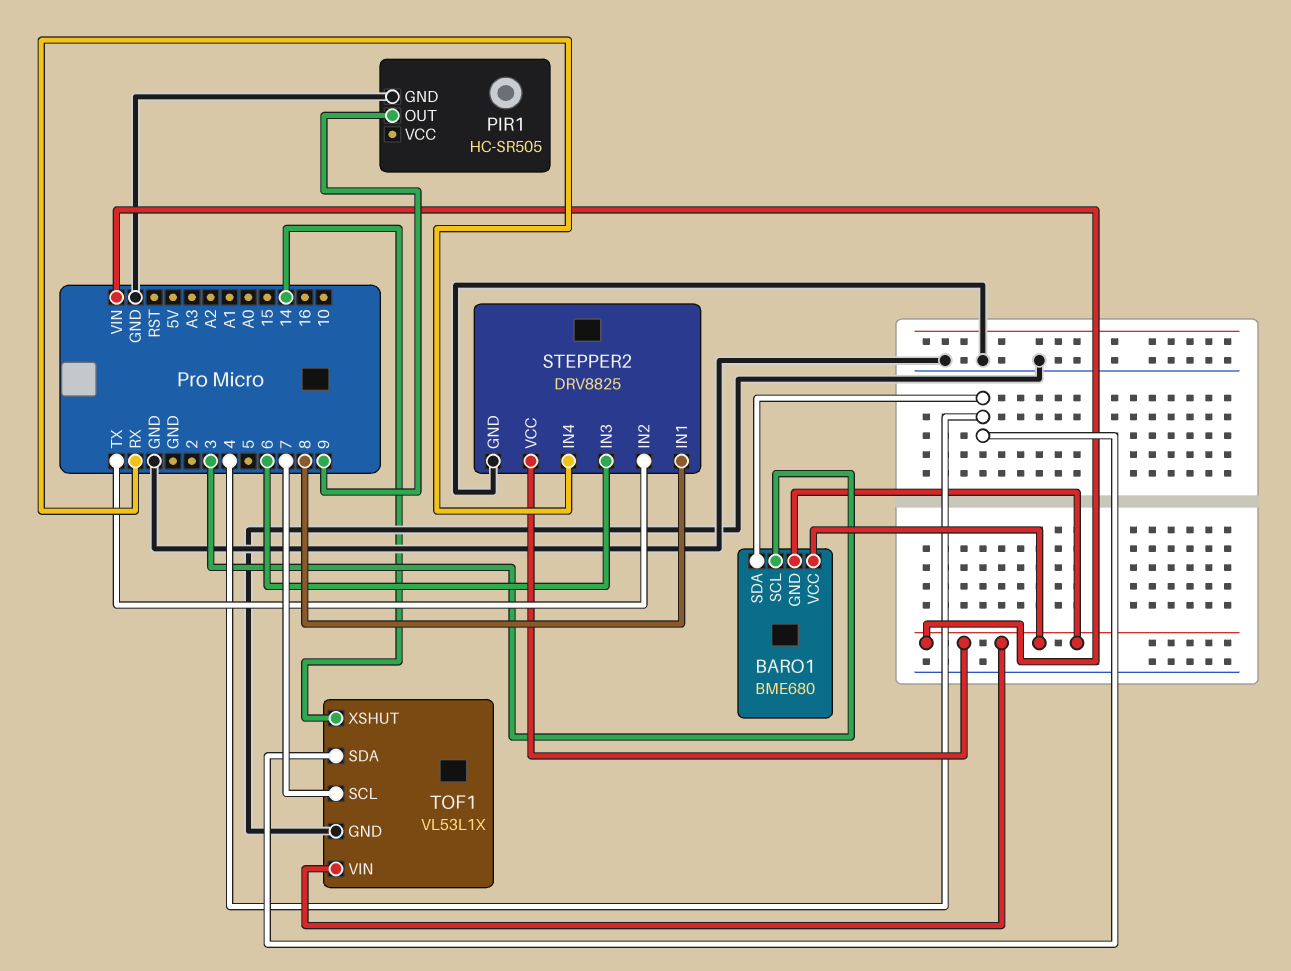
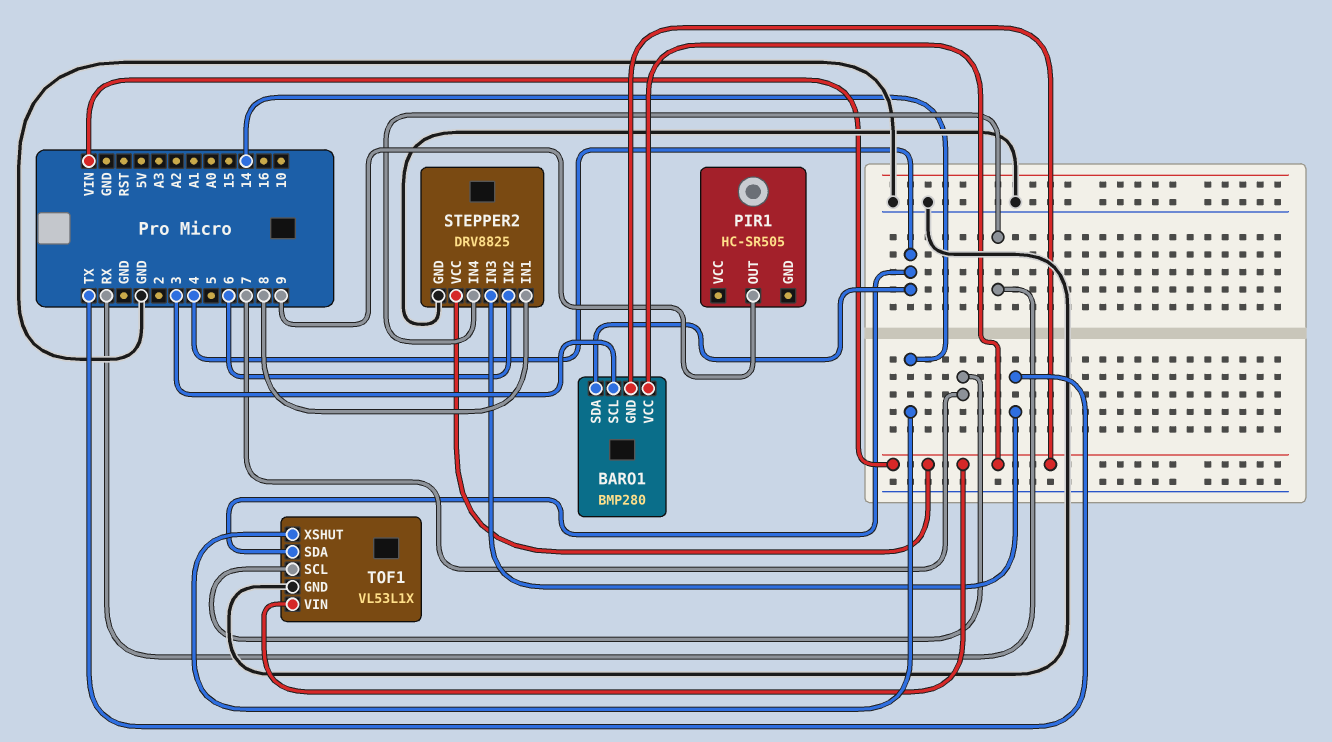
BARO1: BME680 -> BMP280
PIR1 pin GND: GND -> none
STEPPER2 pin IN2: TX -> 6
STEPPER2 pin IN3: 6 -> TX

